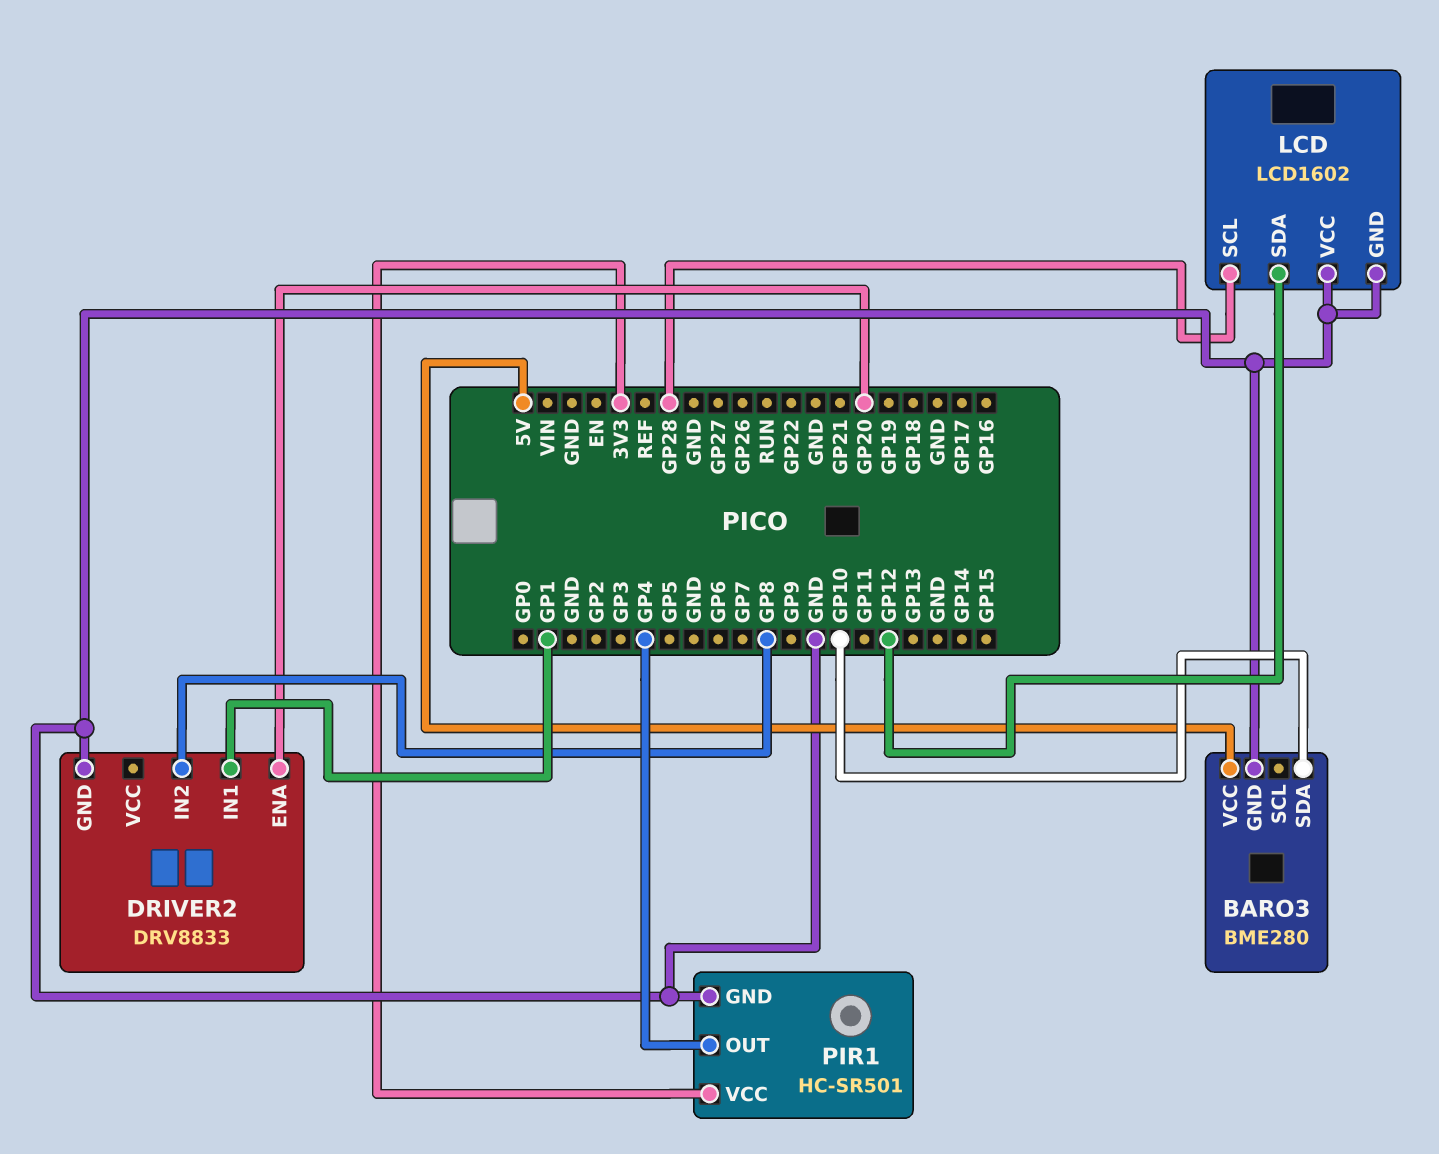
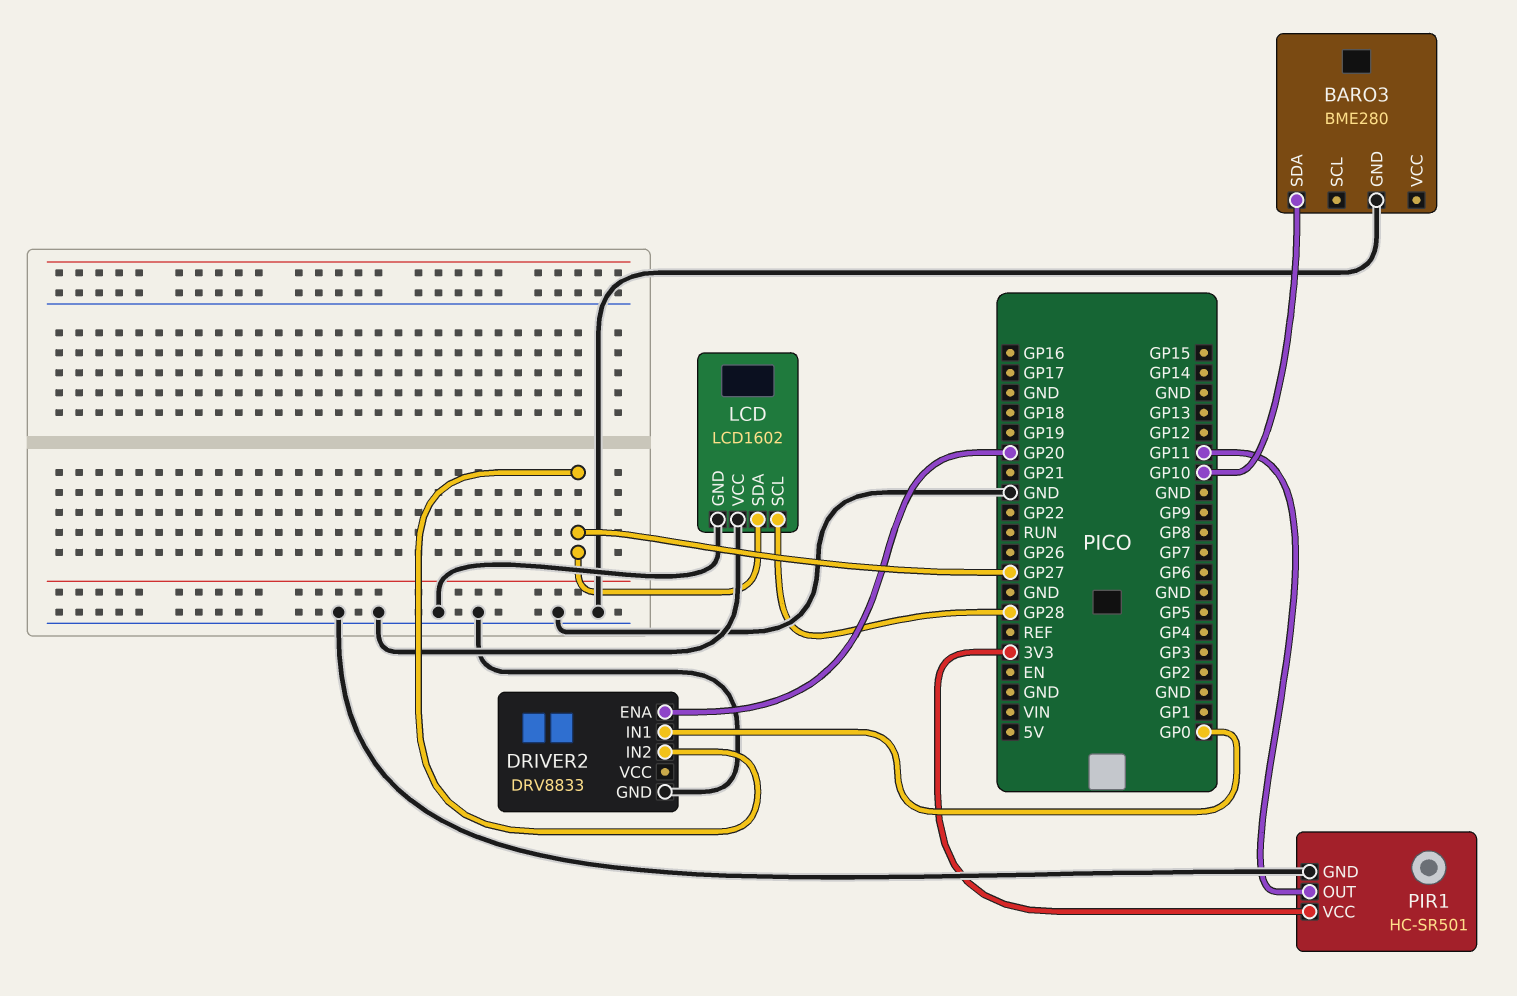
BARO3 pin VCC: 5V -> none
DRIVER2 pin IN1: GP1 -> GP0
DRIVER2 pin IN2: GP8 -> GP27
LCD pin SDA: GP12 -> GP27
PIR1 pin OUT: GP4 -> GP11

